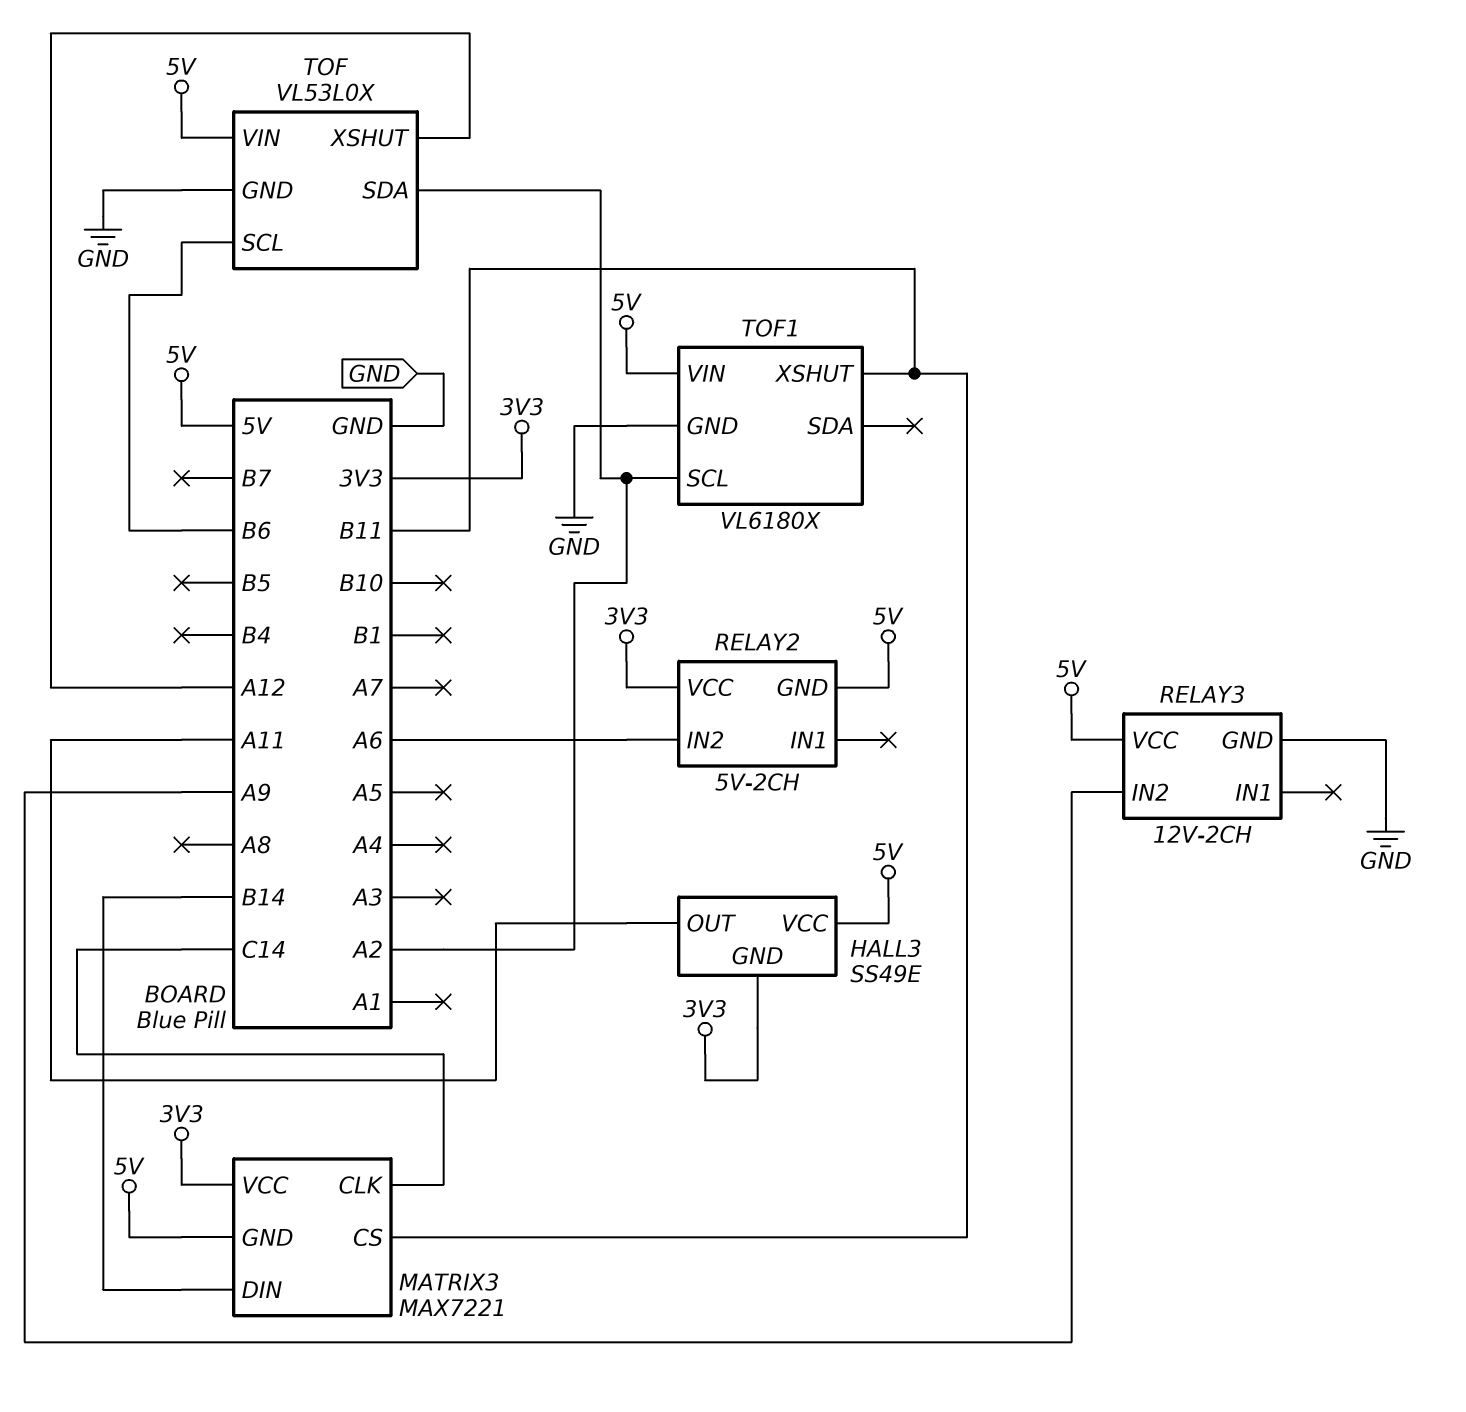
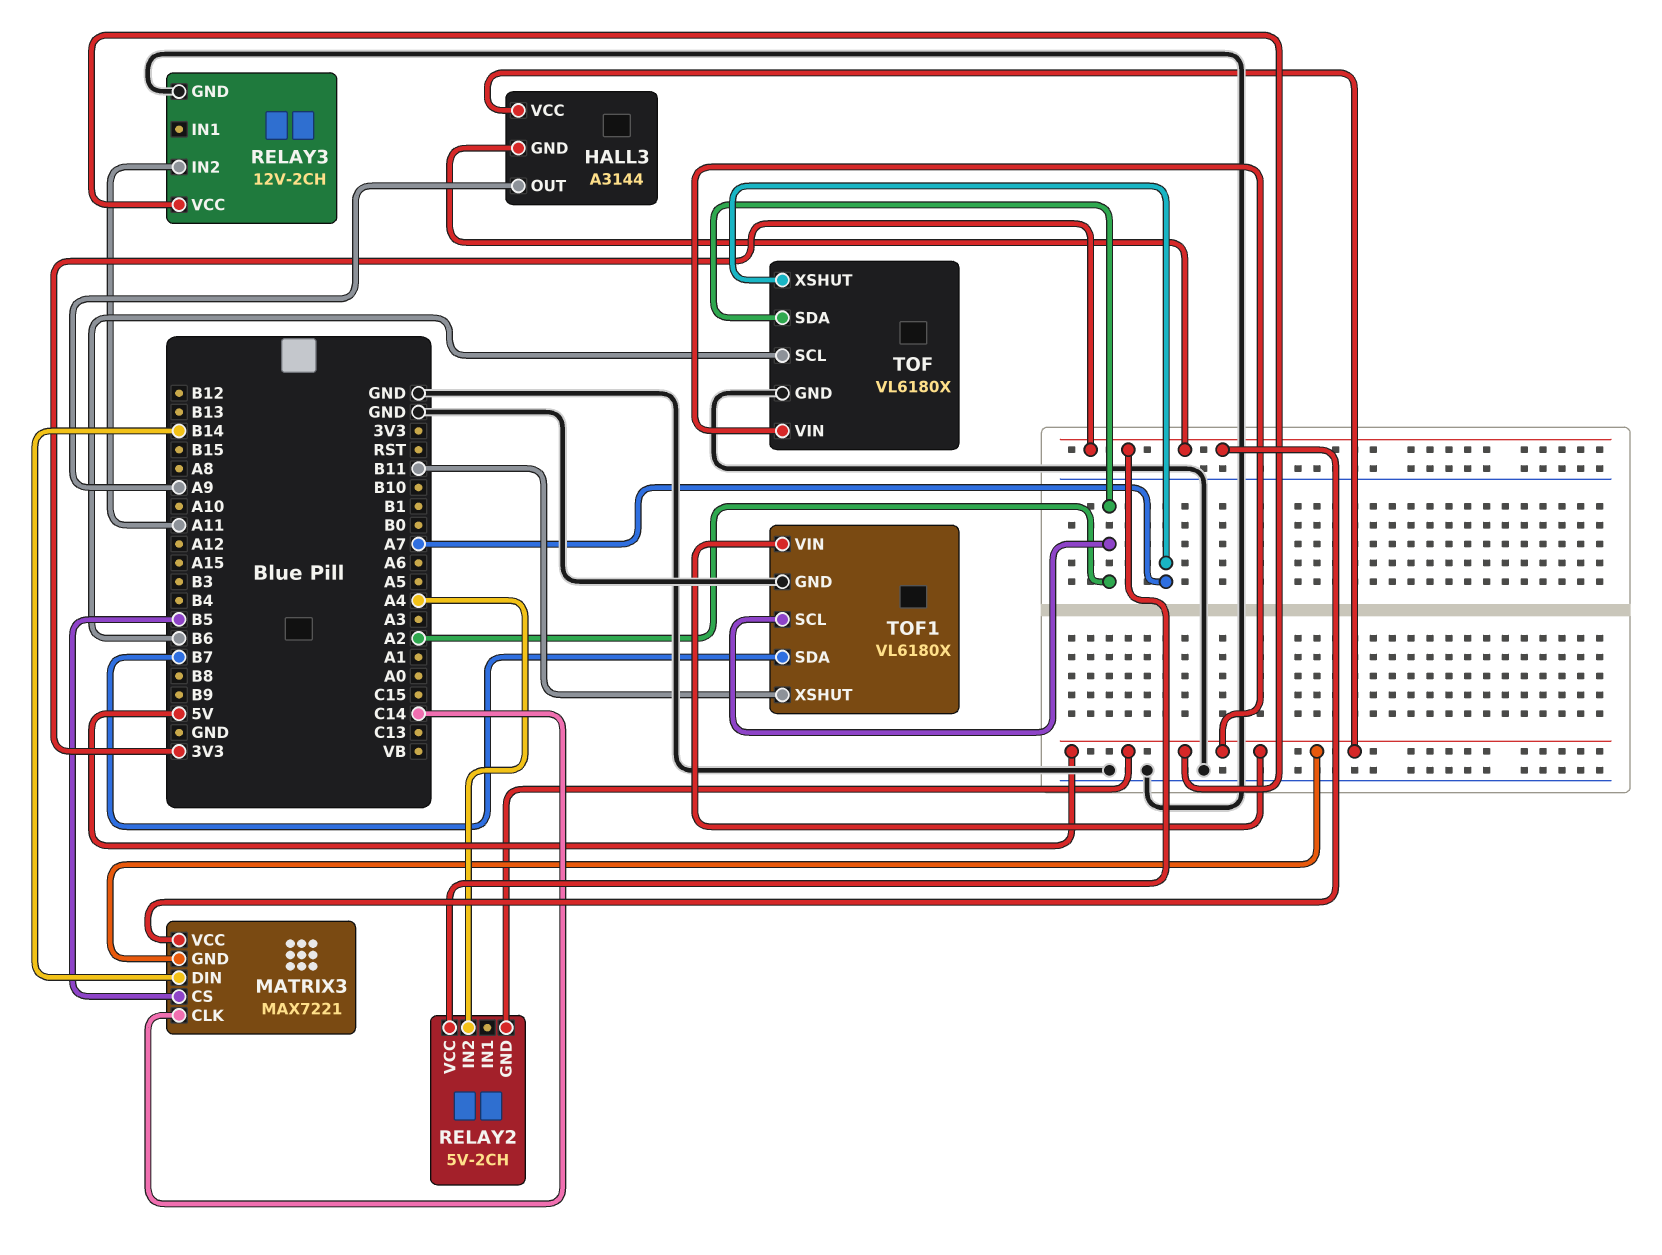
HALL3: SS49E -> A3144
HALL3 pin OUT: A11 -> A9
MATRIX3 pin CS: B11 -> B5
RELAY2 pin IN2: A6 -> A4
RELAY3 pin IN2: A9 -> A11
TOF: VL53L0X -> VL6180X
TOF pin XSHUT: A12 -> A7
TOF1 pin SDA: none -> B7

